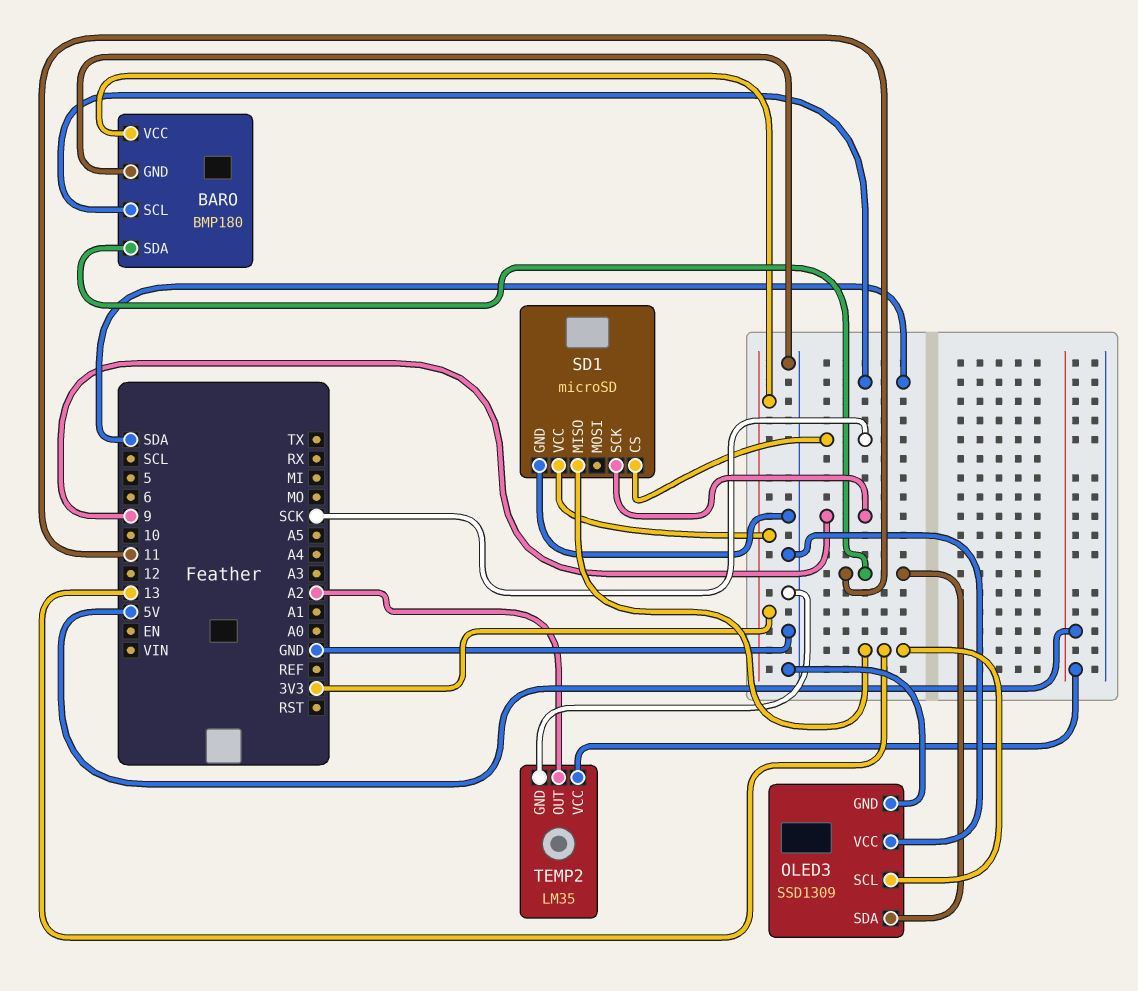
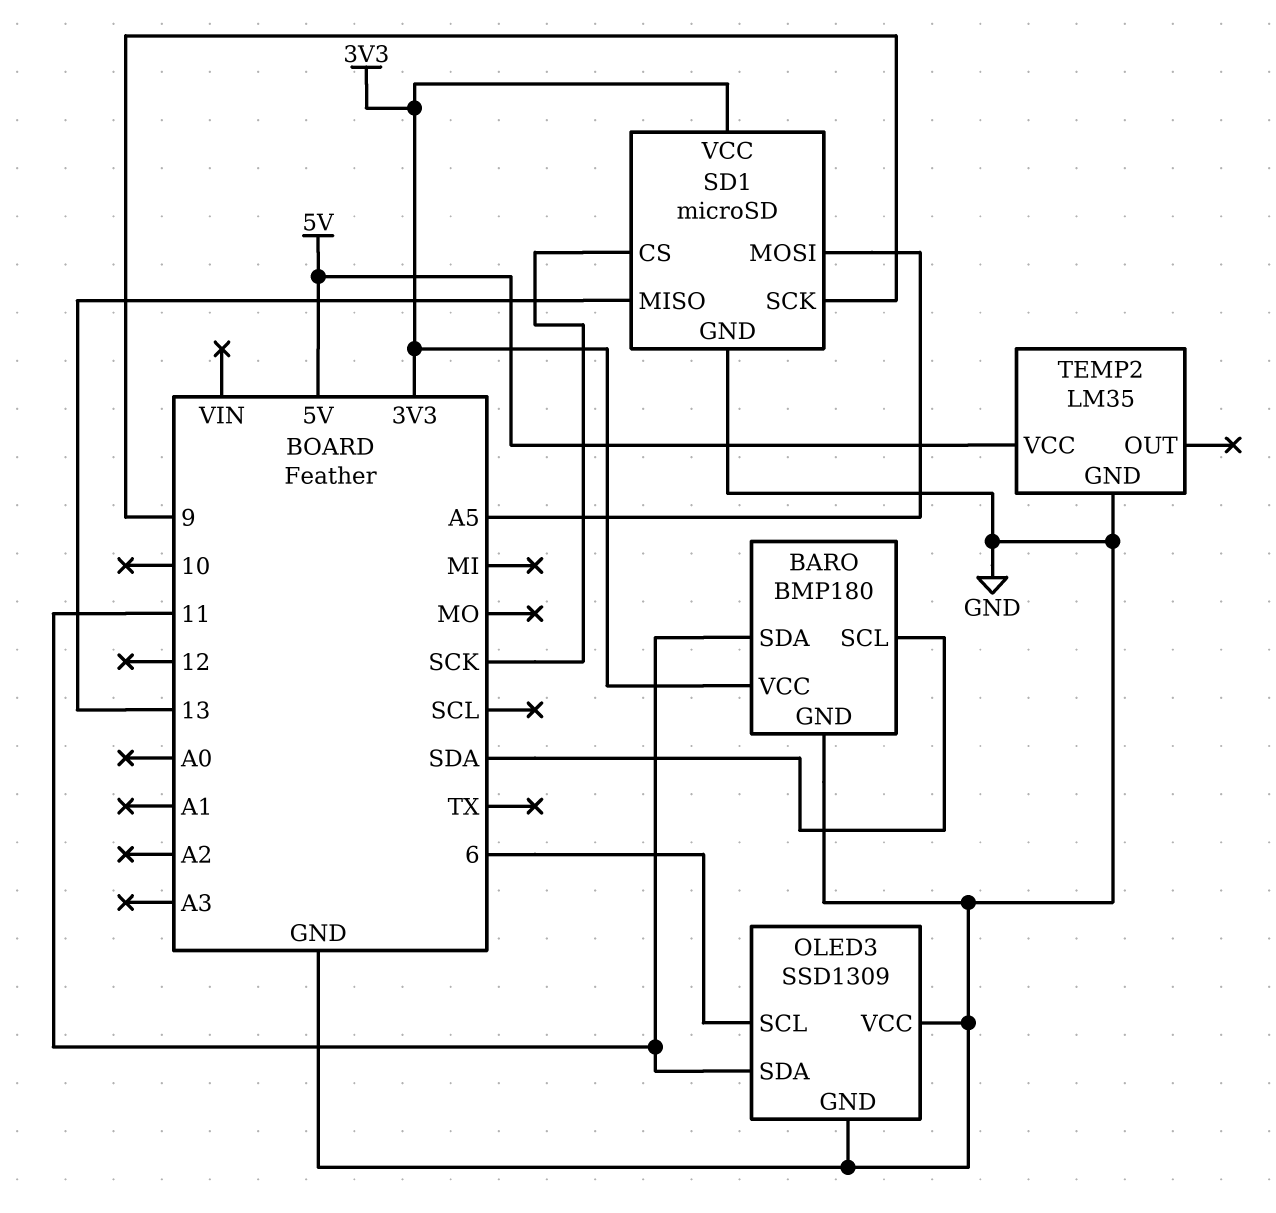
OLED3 pin SCL: 13 -> 6
SD1 pin MOSI: none -> A5
TEMP2 pin OUT: A2 -> none

